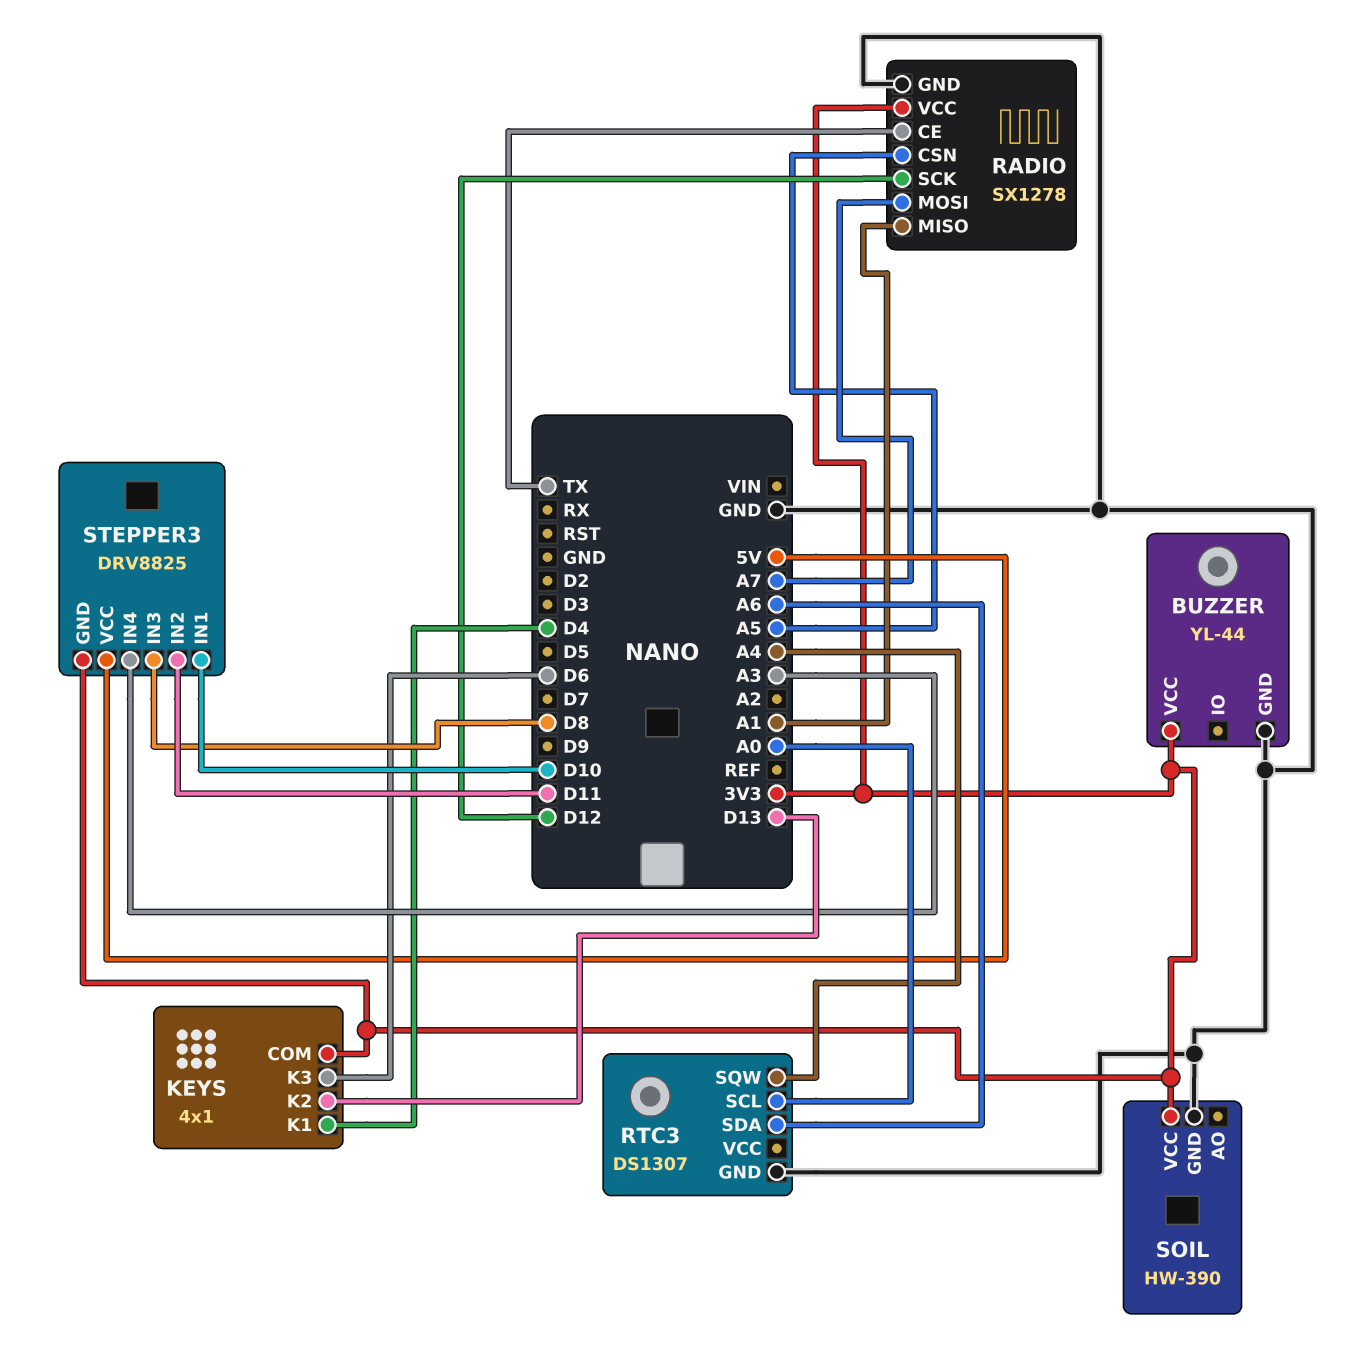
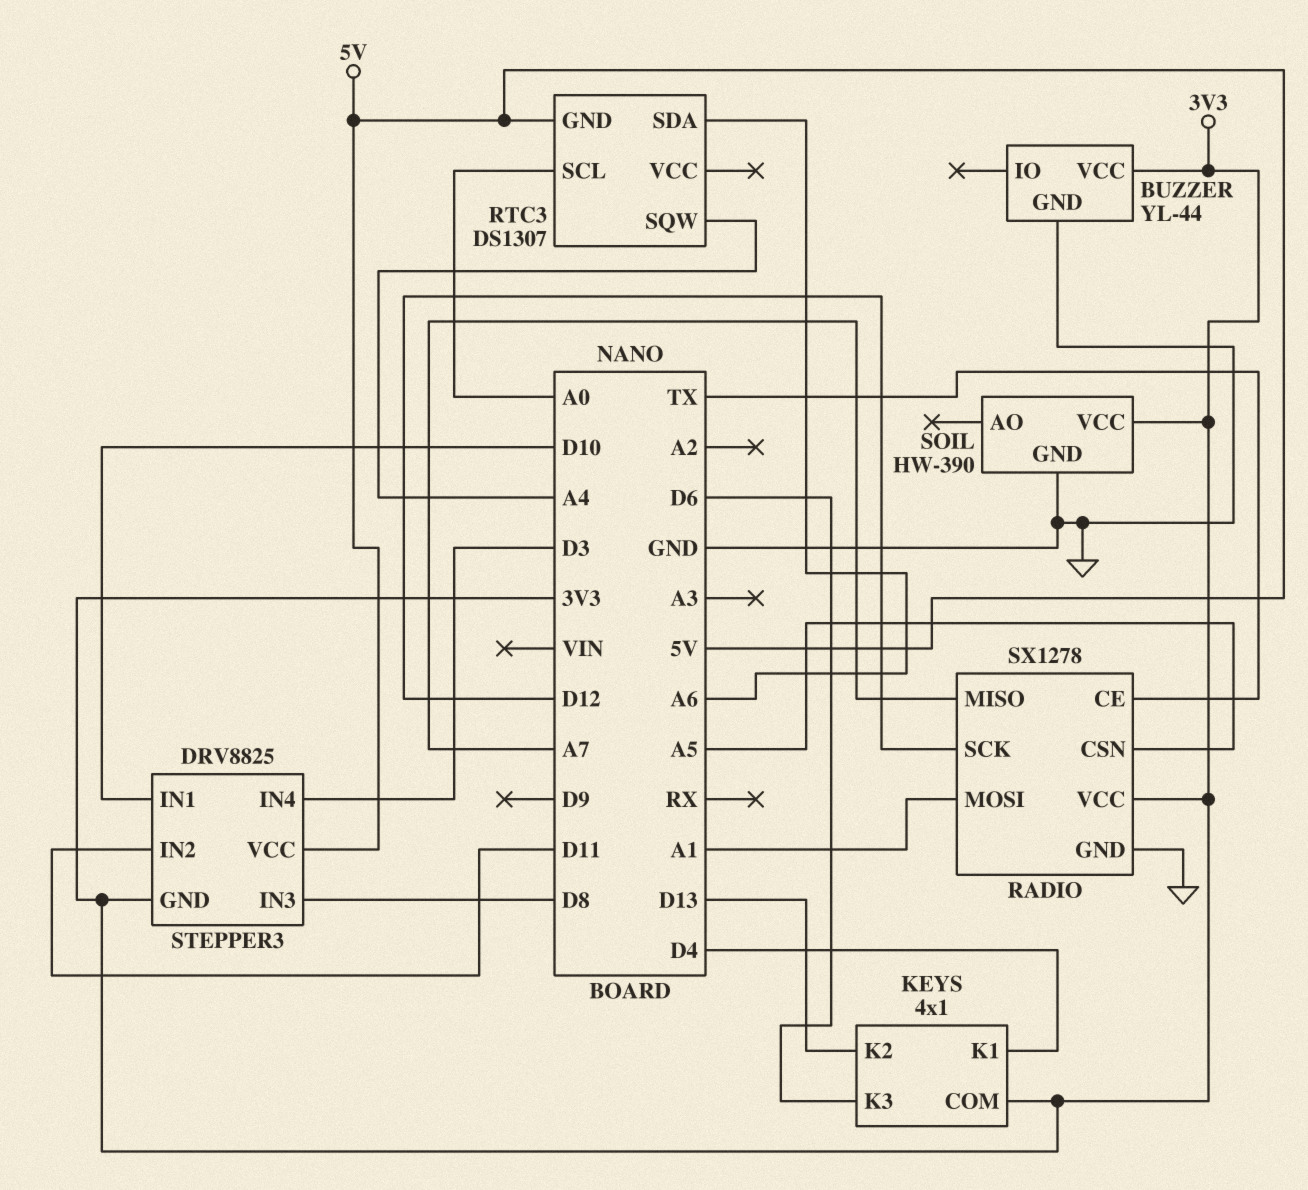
RADIO pin MISO: A1 -> A7
RADIO pin MOSI: A7 -> A1
RTC3 pin GND: GND -> 5V
STEPPER3 pin IN4: A3 -> D3

